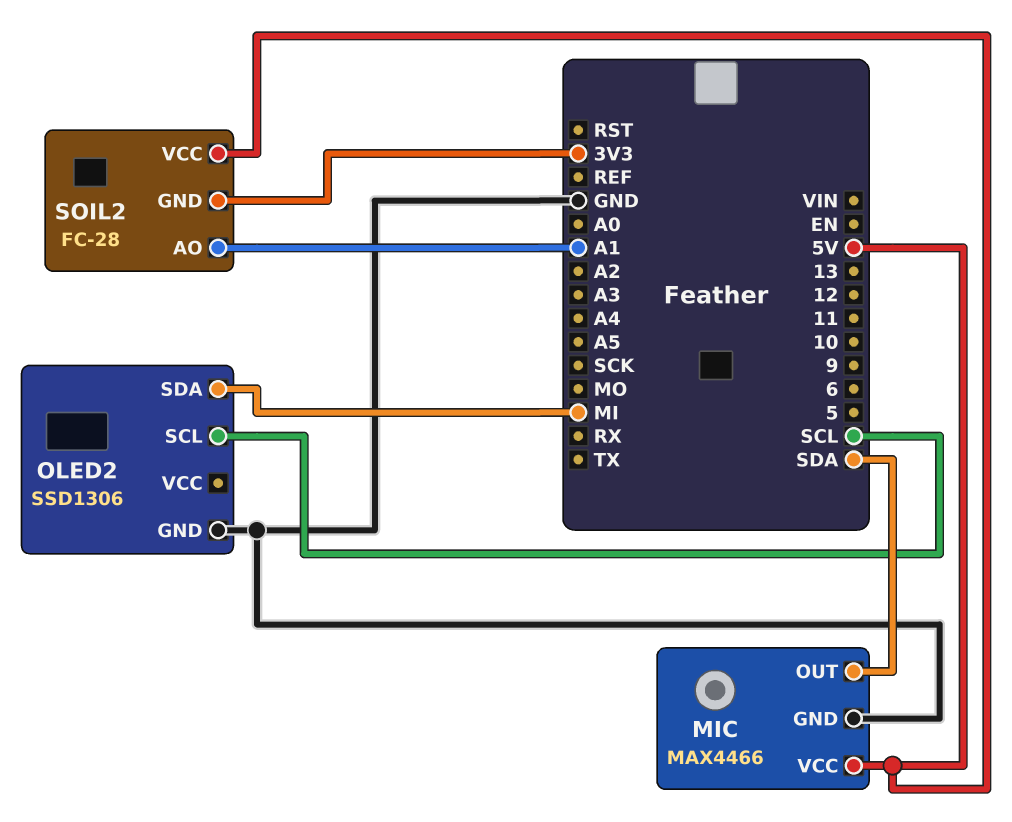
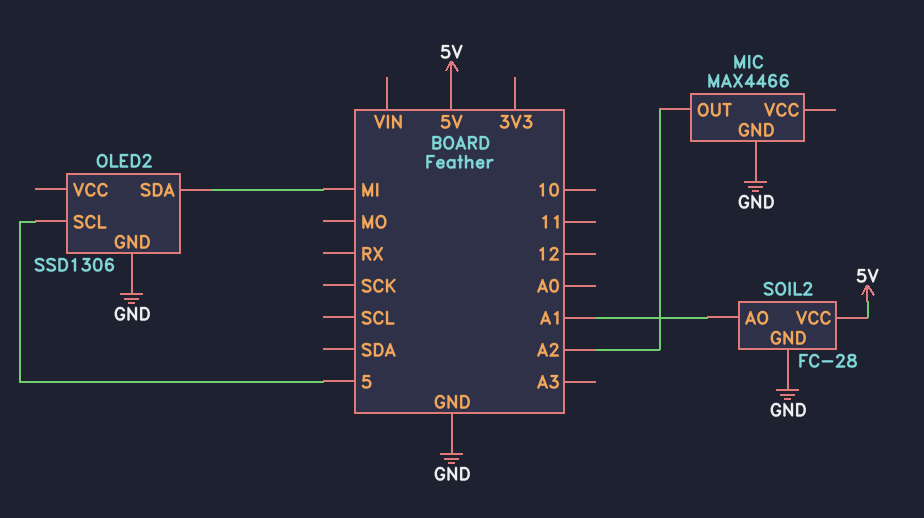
MIC pin OUT: SDA -> A2
MIC pin VCC: 5V -> none
OLED2 pin SCL: SCL -> 5
SOIL2 pin GND: 3V3 -> GND

